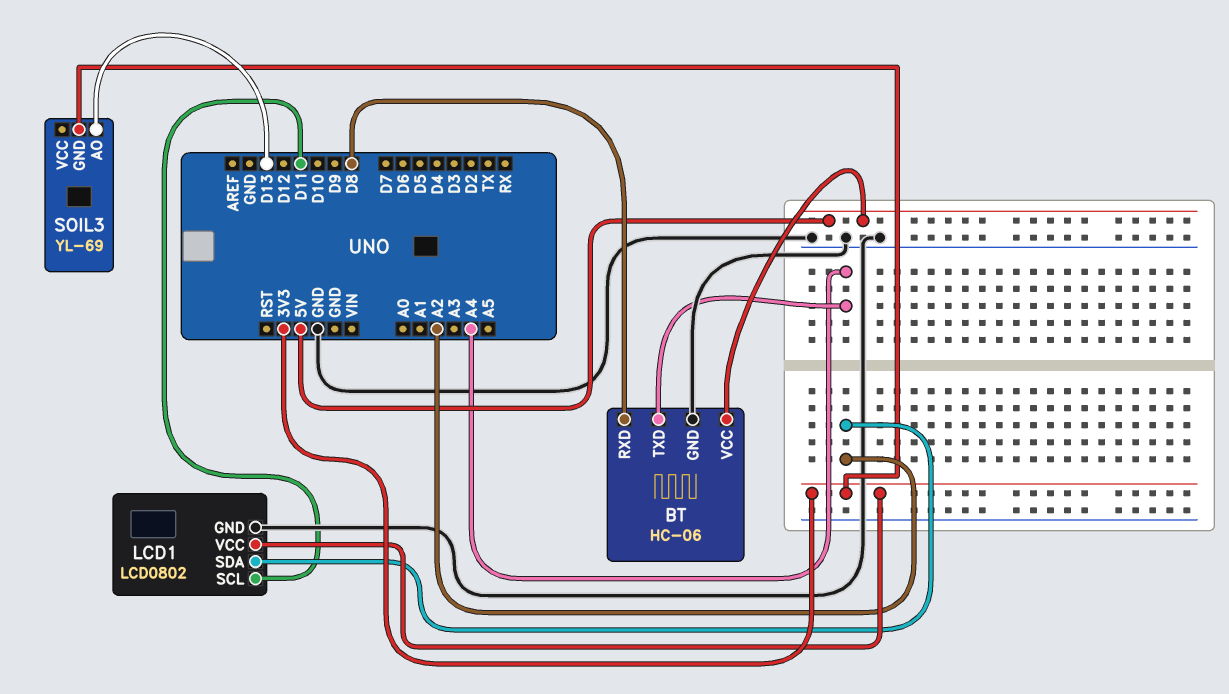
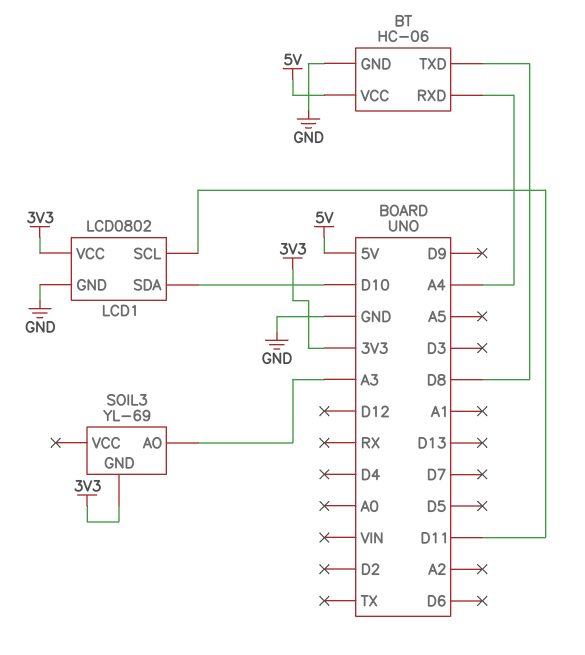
BT pin RXD: D8 -> A4
BT pin TXD: A4 -> D8
LCD1 pin SDA: A2 -> D10
SOIL3 pin AO: D13 -> A3

